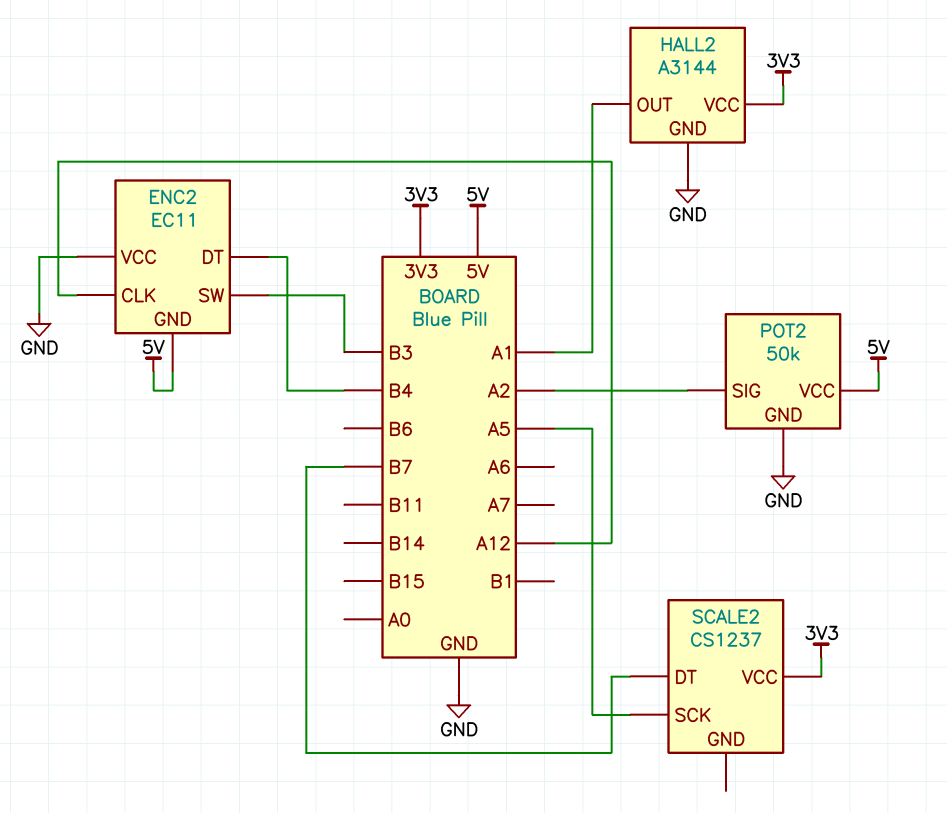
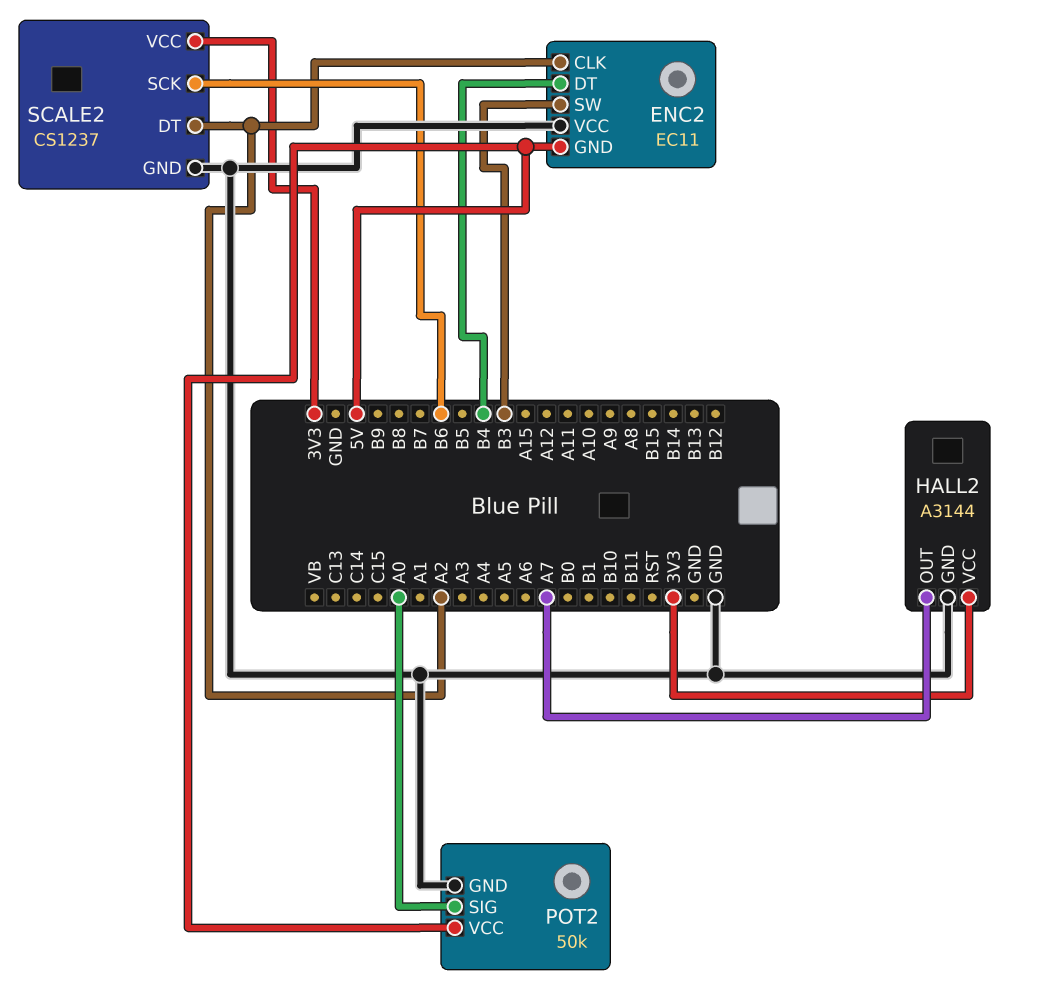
ENC2 pin CLK: A12 -> A2
HALL2 pin OUT: A1 -> A7
POT2 pin SIG: A2 -> A0
SCALE2 pin DT: B7 -> A2
SCALE2 pin GND: none -> GND
SCALE2 pin SCK: A5 -> B6

